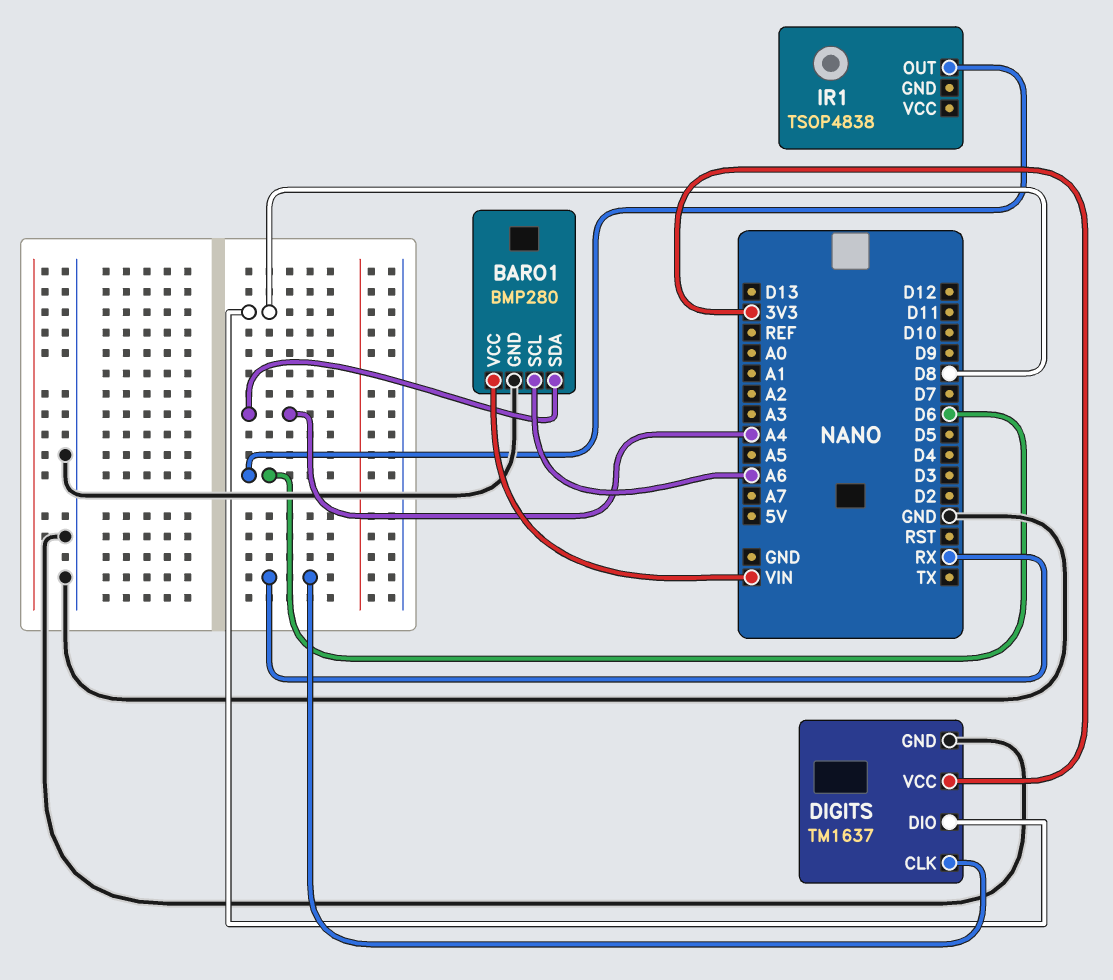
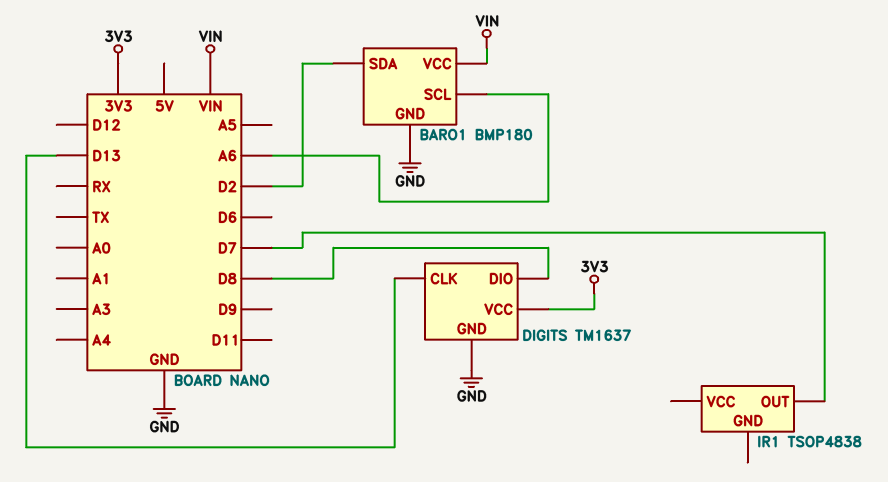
BARO1: BMP280 -> BMP180
BARO1 pin SDA: A4 -> D2
DIGITS pin CLK: RX -> D13
IR1 pin OUT: D6 -> D7

